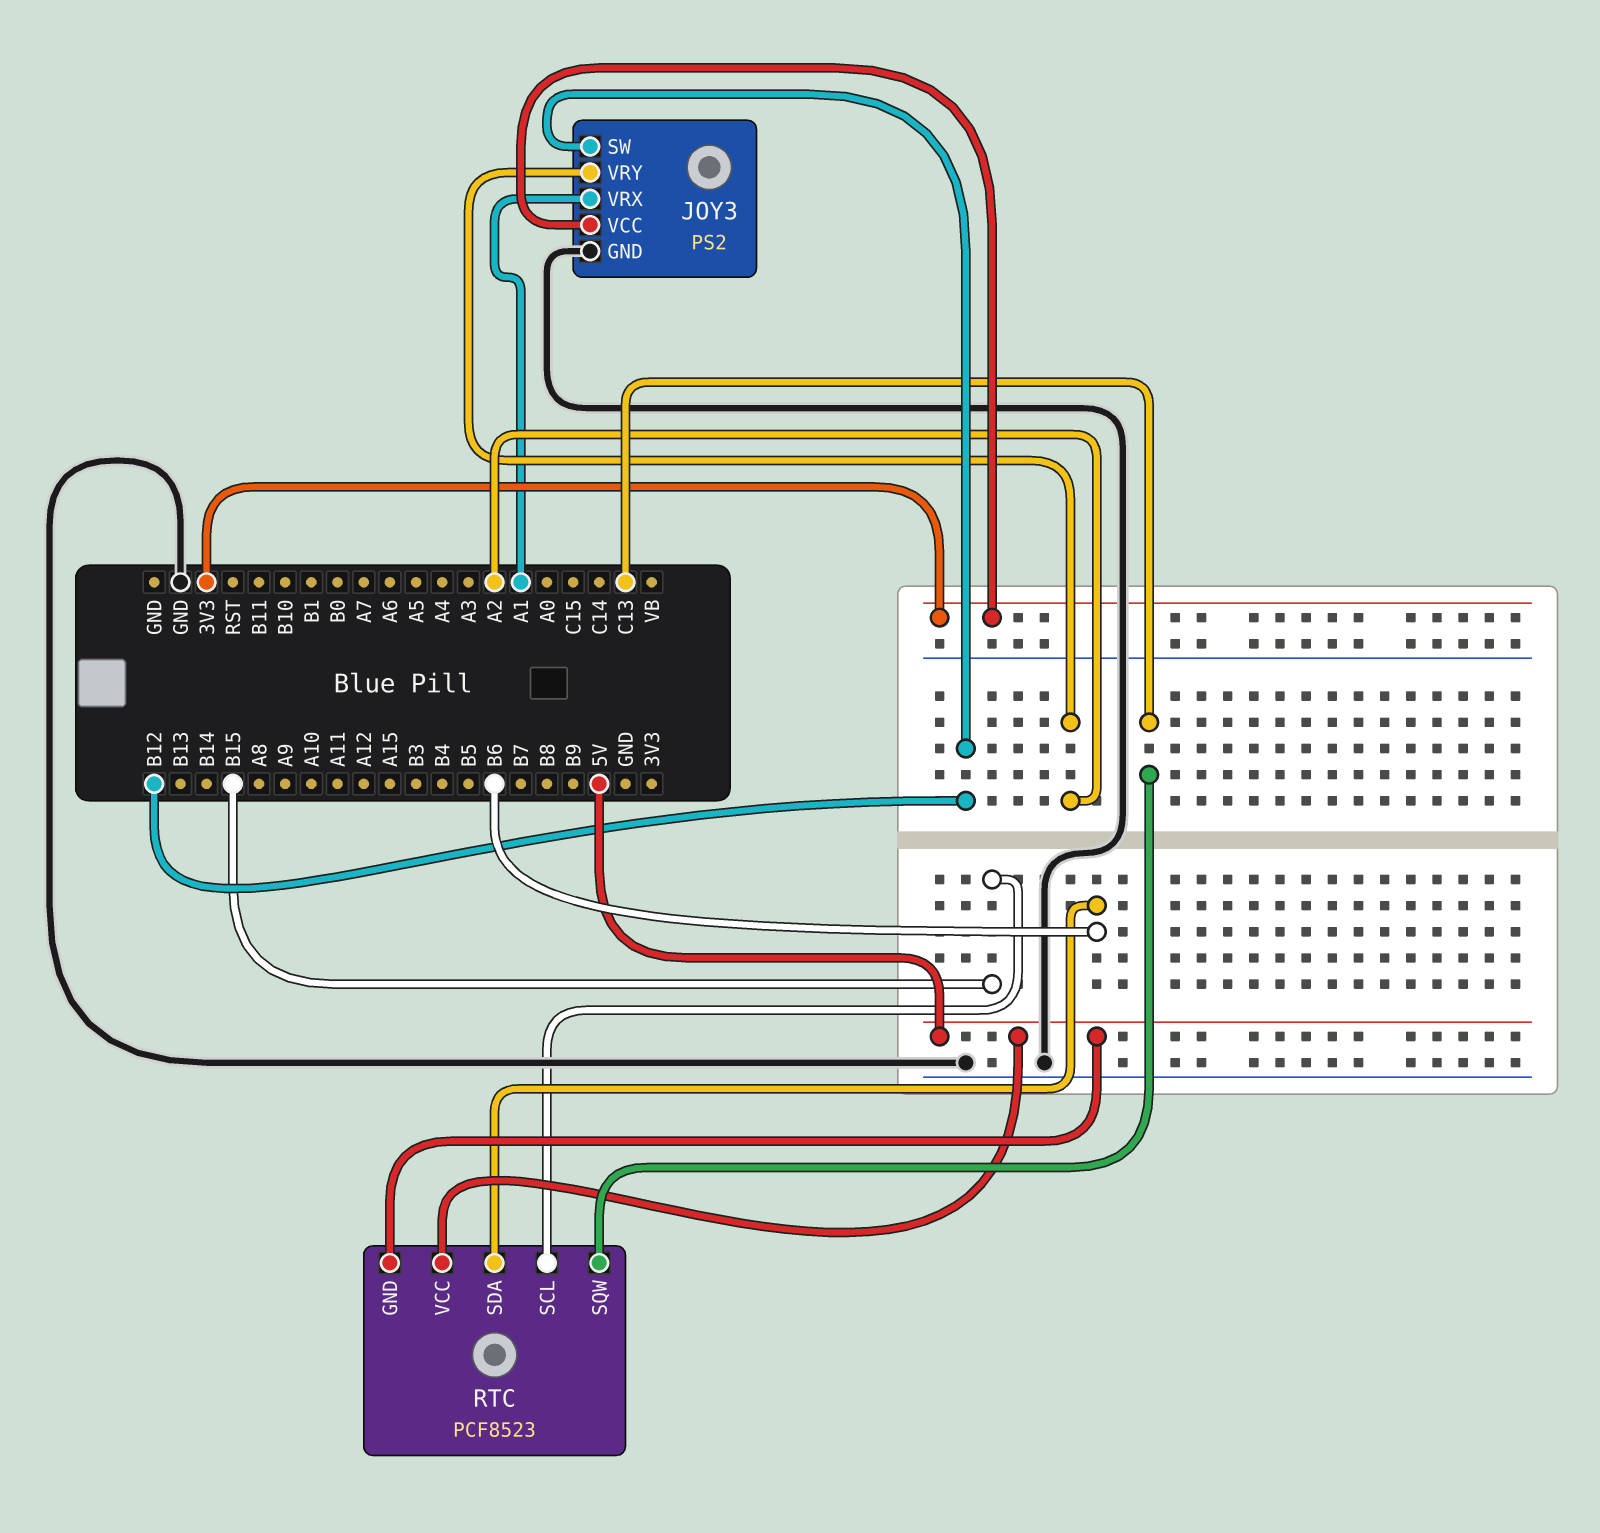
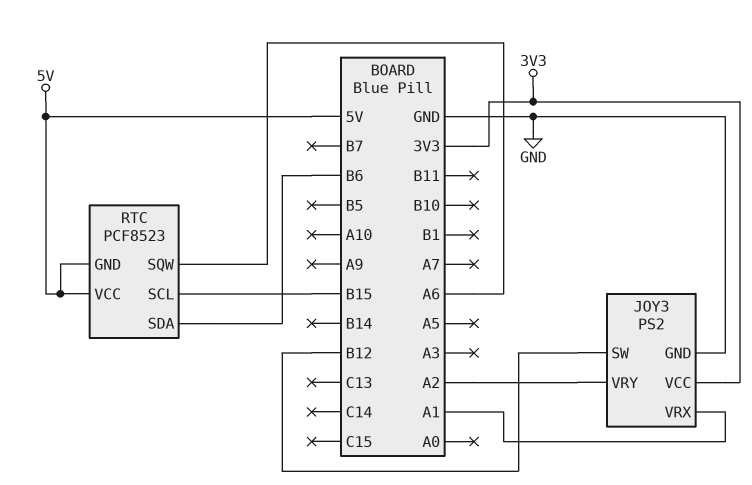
RTC pin SQW: C13 -> A6

